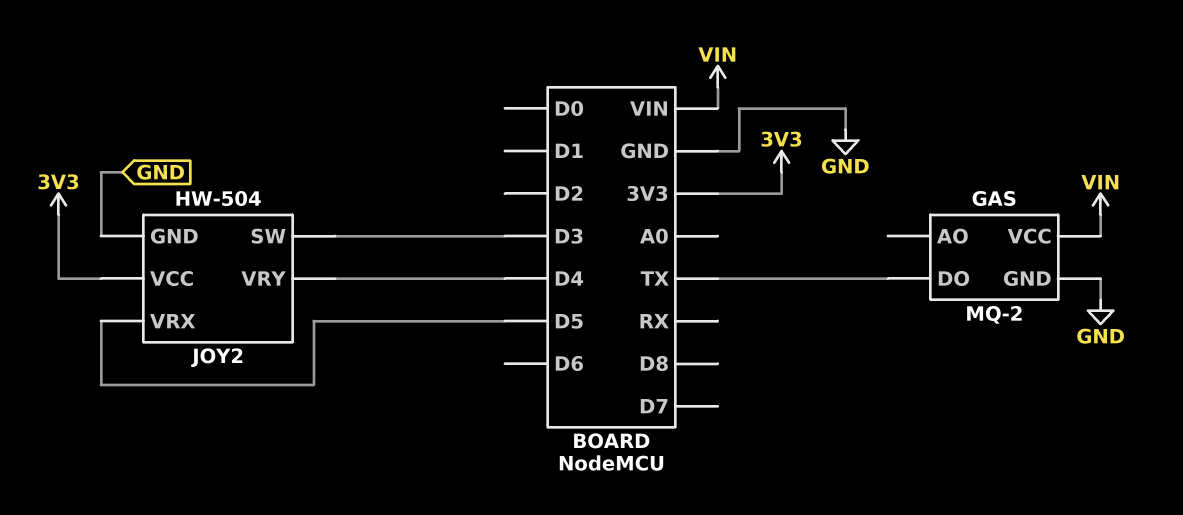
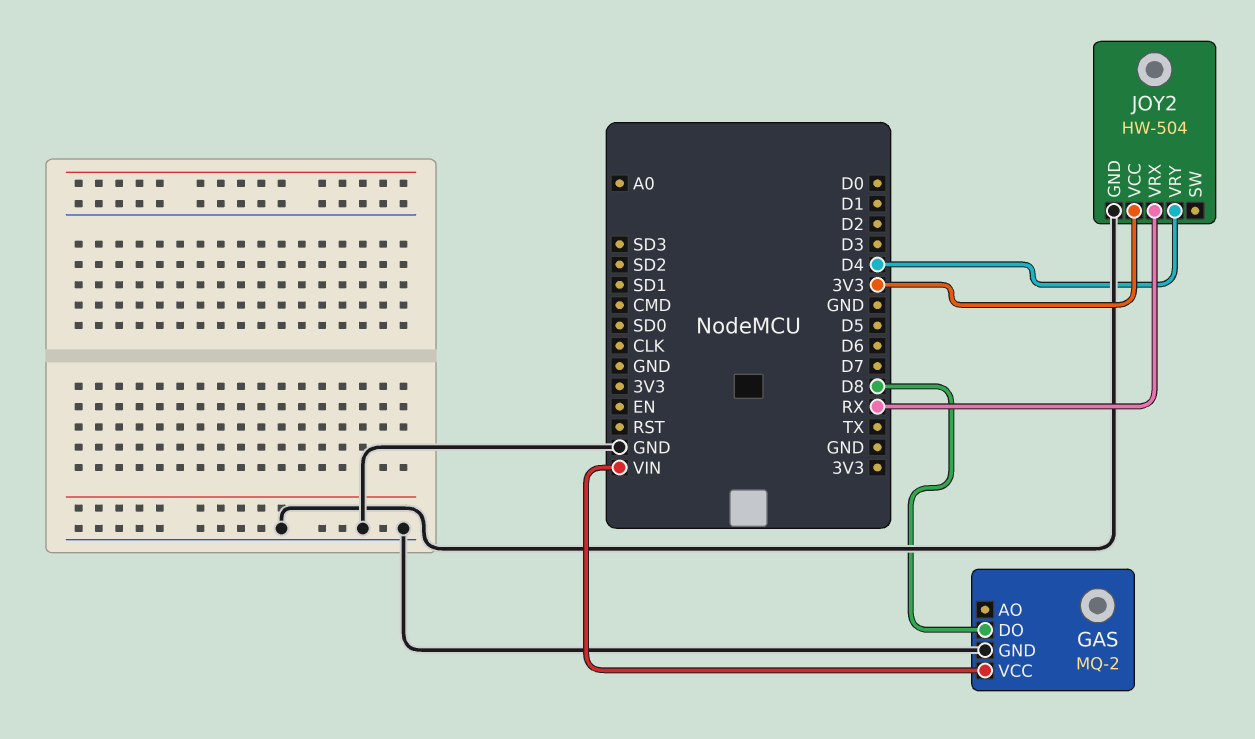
GAS pin DO: TX -> D8
JOY2 pin SW: D3 -> none
JOY2 pin VRX: D5 -> RX

